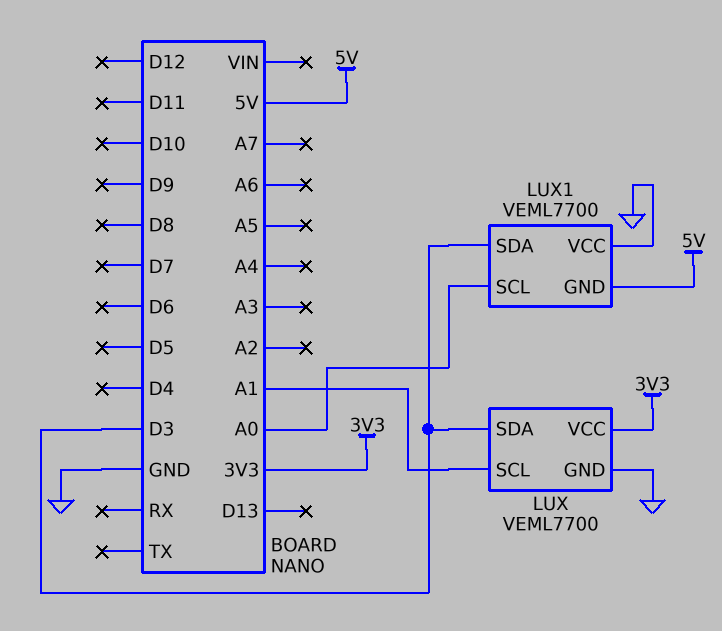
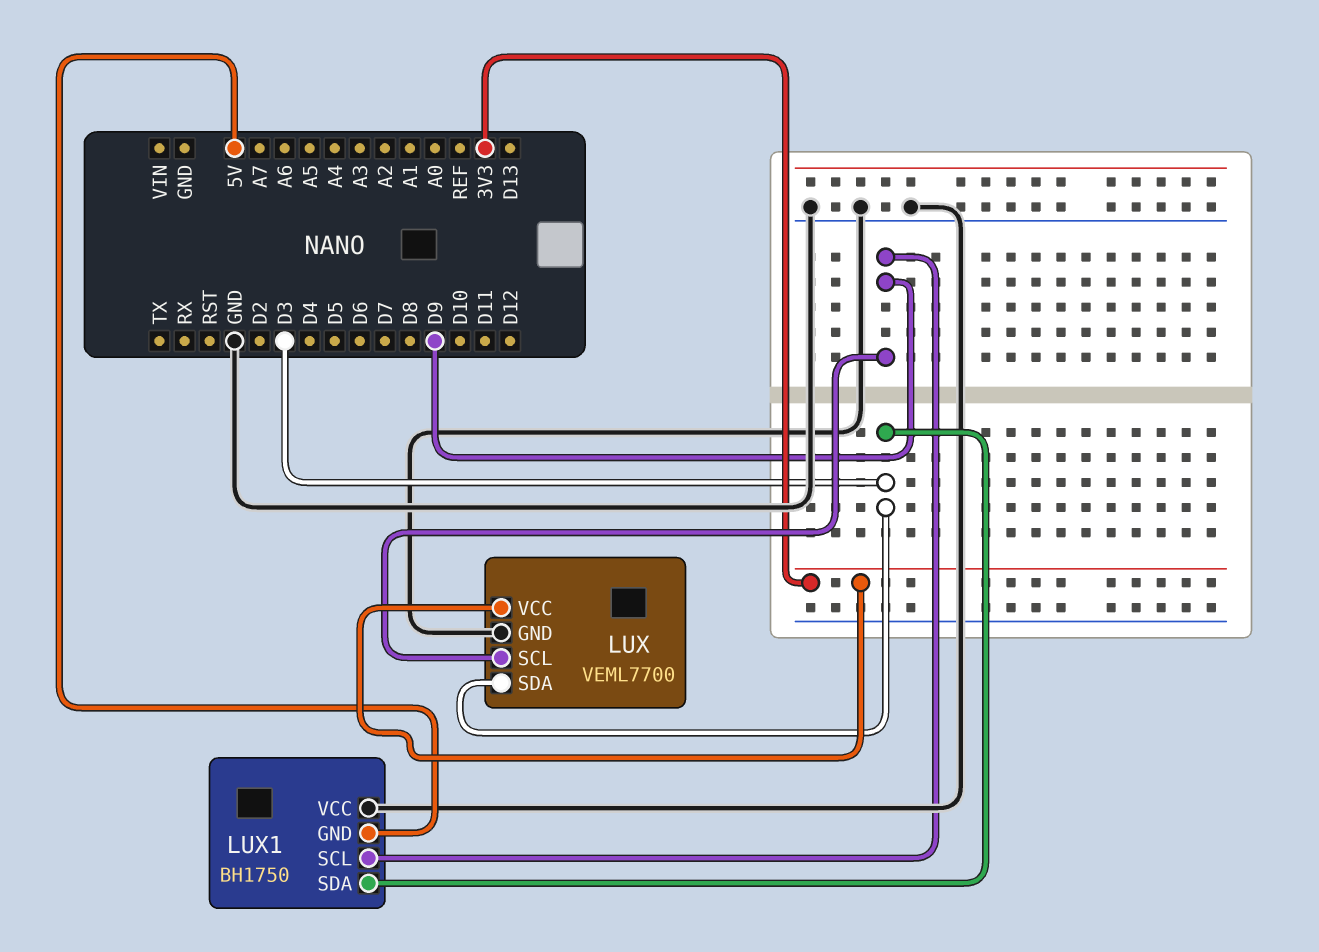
LUX pin SCL: A1 -> D9
LUX1: VEML7700 -> BH1750
LUX1 pin SCL: A0 -> D9

